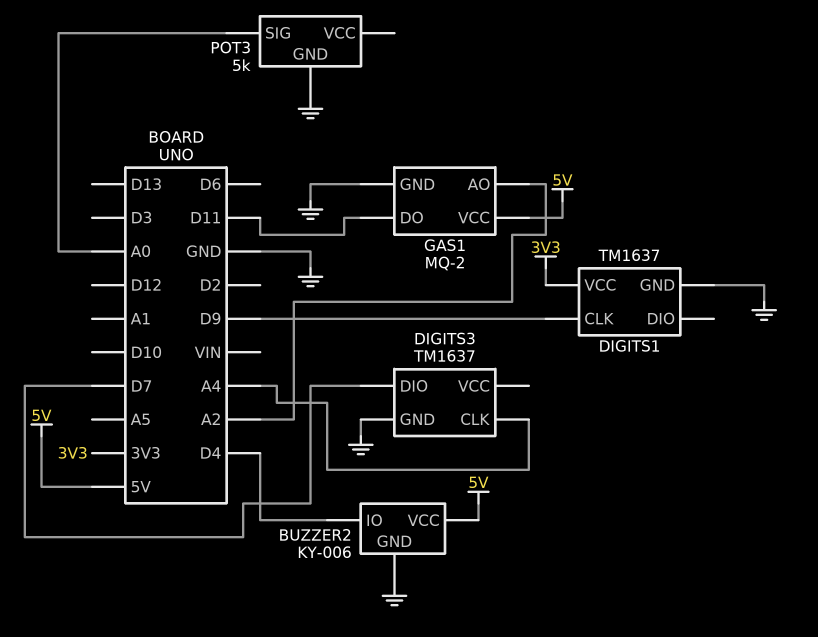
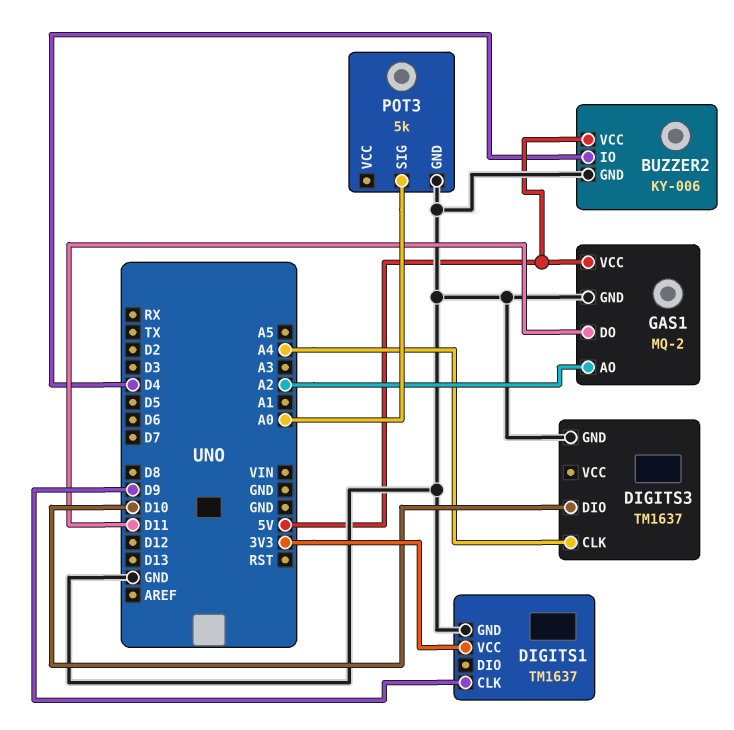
DIGITS3 pin DIO: D7 -> D10

